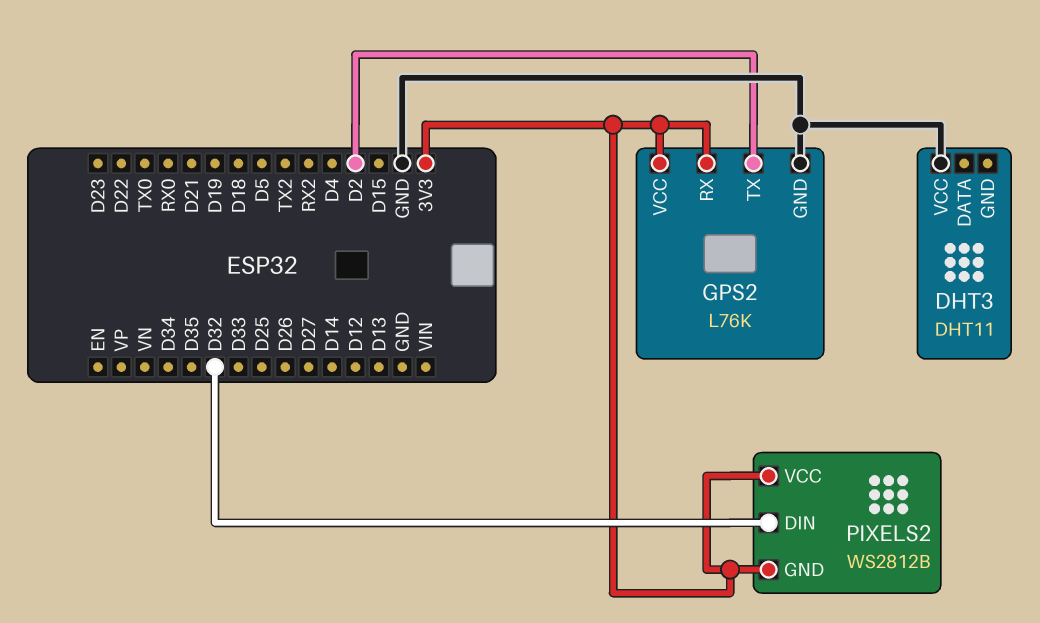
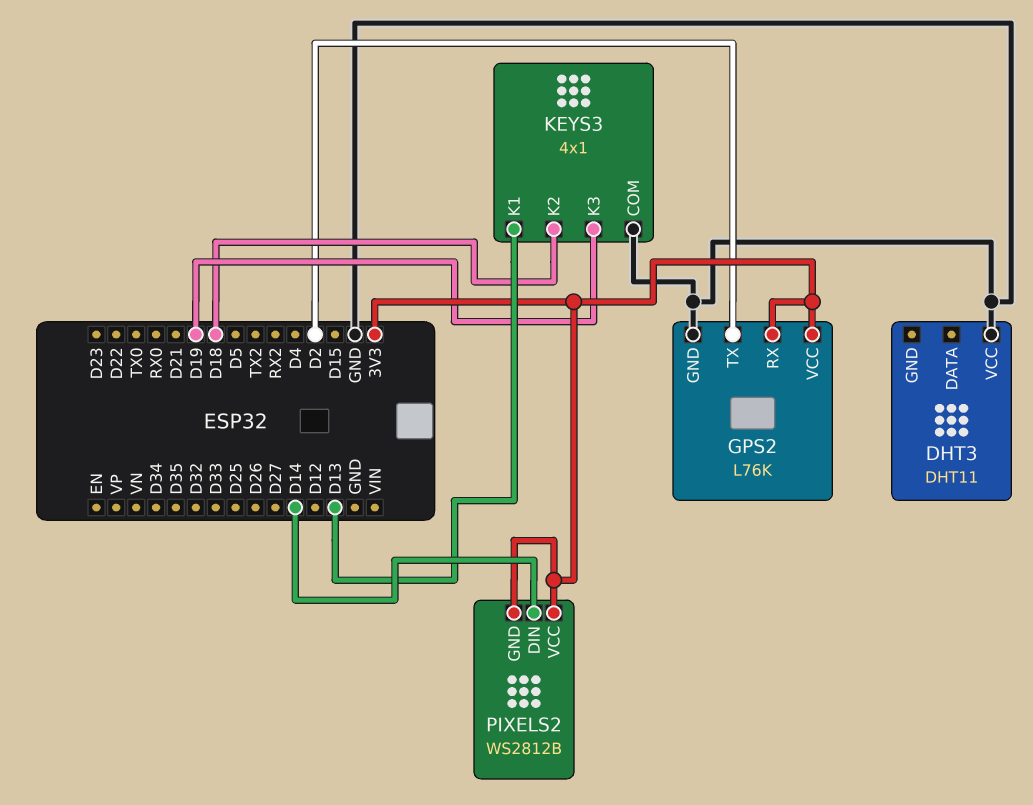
KEYS3: none -> 4x1
KEYS3 pin COM: none -> GND
KEYS3 pin K1: none -> D13
KEYS3 pin K2: none -> D18
KEYS3 pin K3: none -> D19
PIXELS2 pin DIN: D32 -> D14

